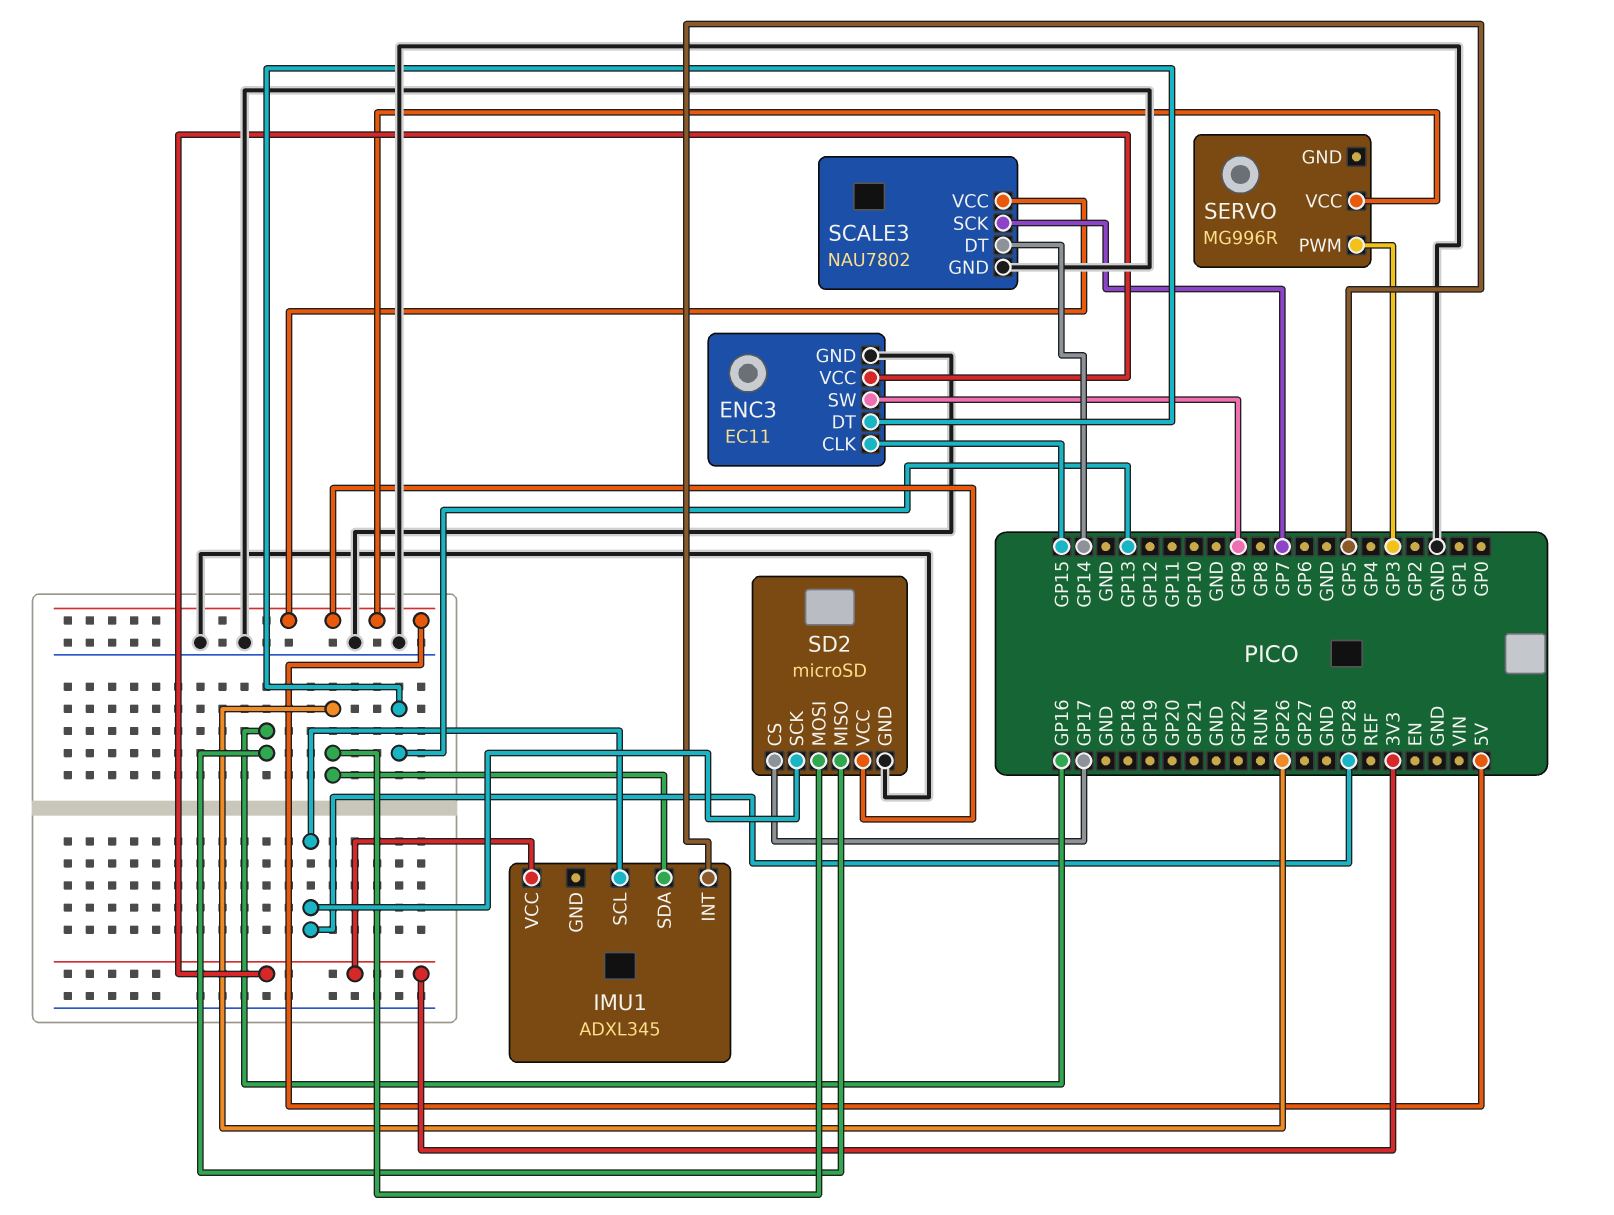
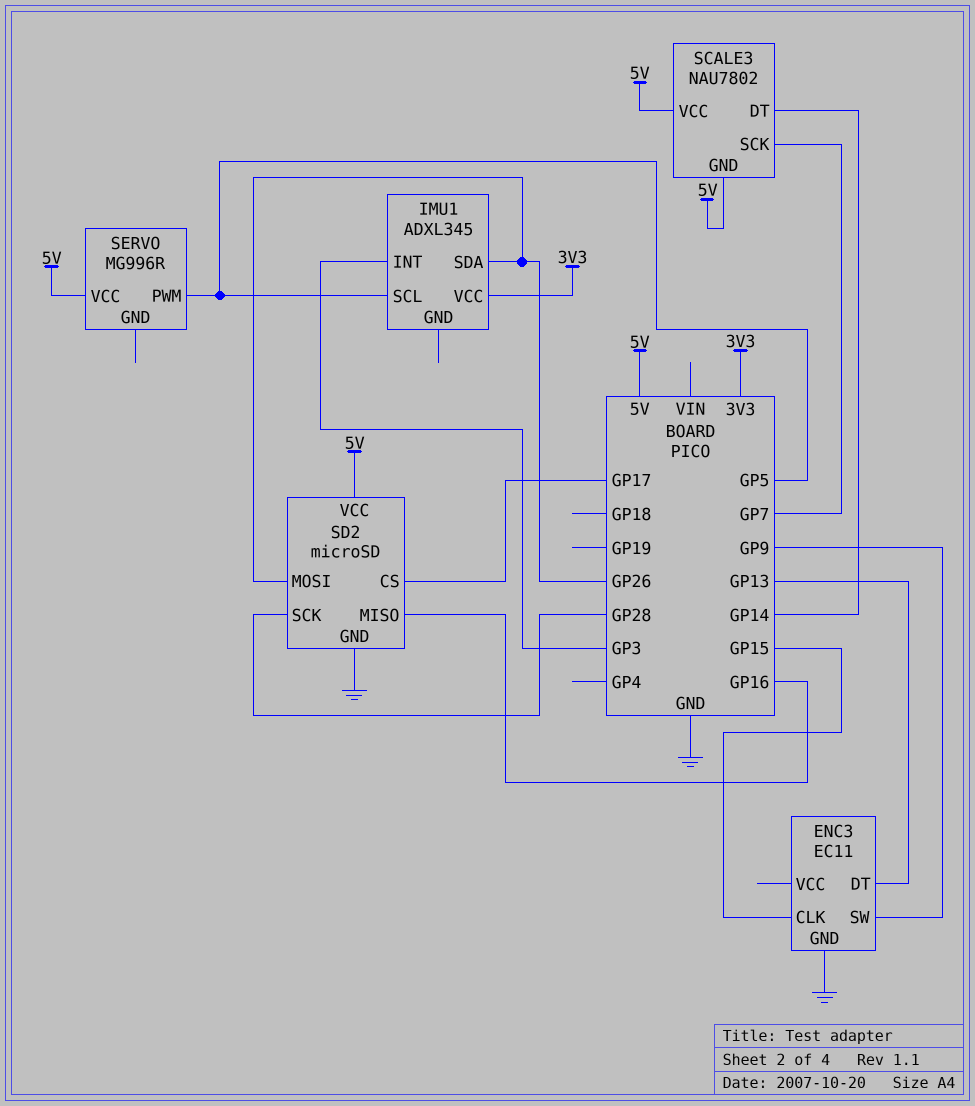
ENC3 pin VCC: 3V3 -> none
IMU1 pin INT: GP5 -> GP3
IMU1 pin SCL: GP28 -> GP5
SCALE3 pin GND: GND -> 5V
SERVO pin PWM: GP3 -> GP5

